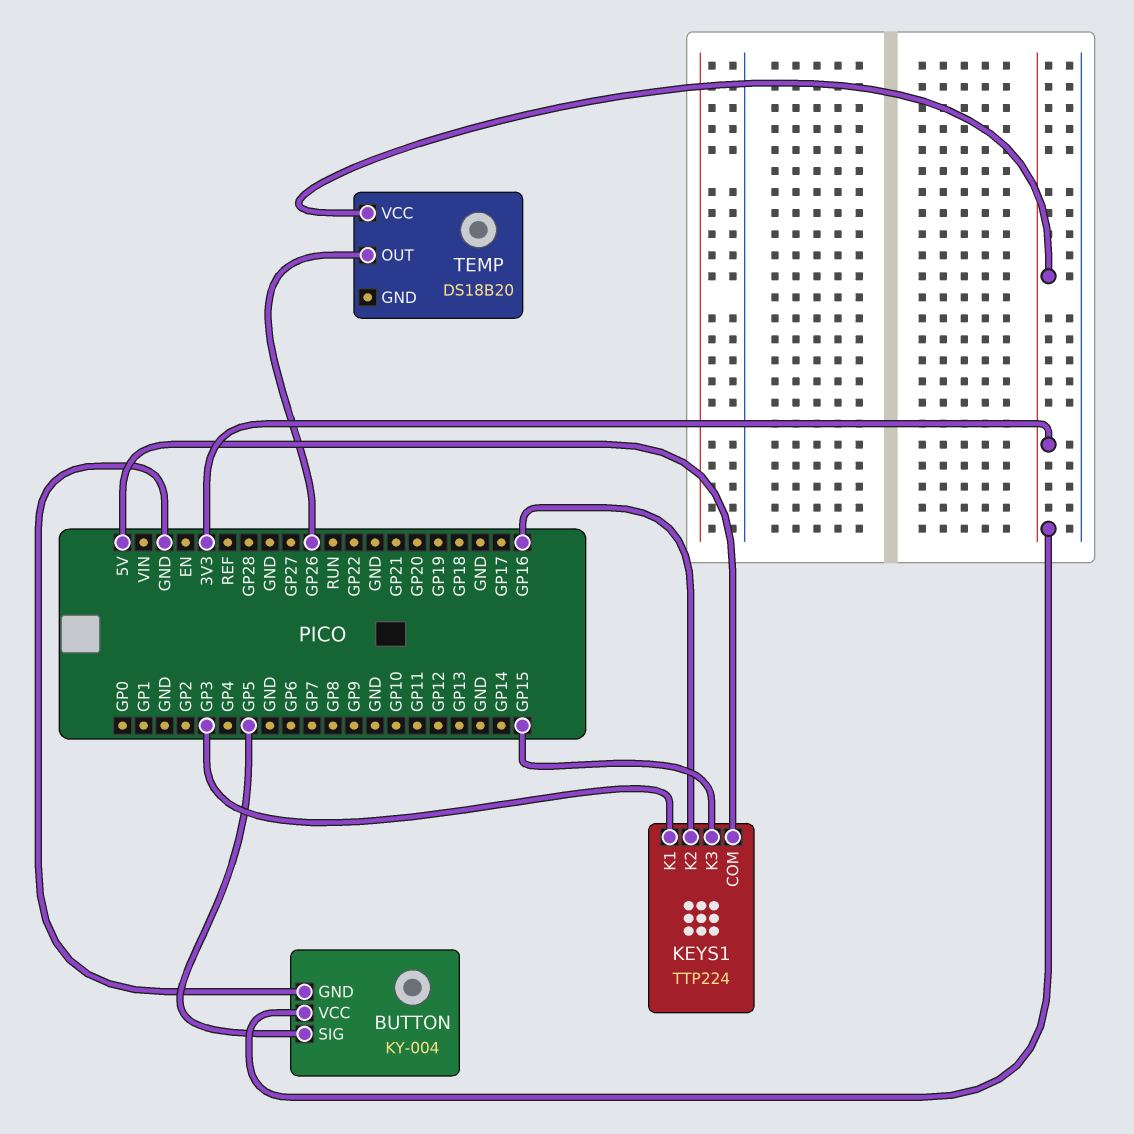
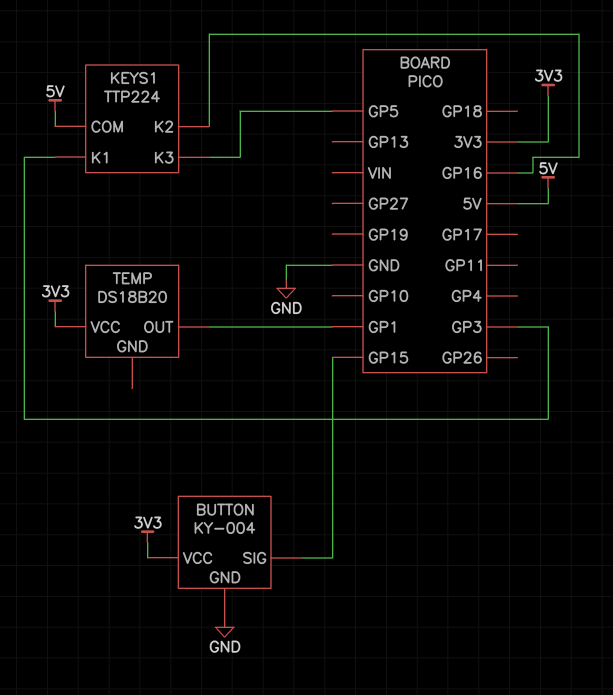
BUTTON pin SIG: GP5 -> GP15
KEYS1 pin K3: GP15 -> GP5
TEMP pin OUT: GP26 -> GP1

